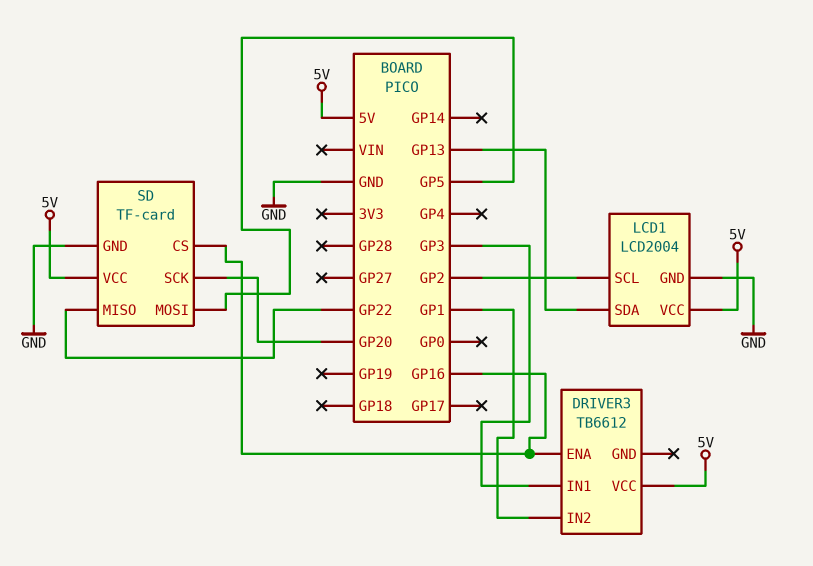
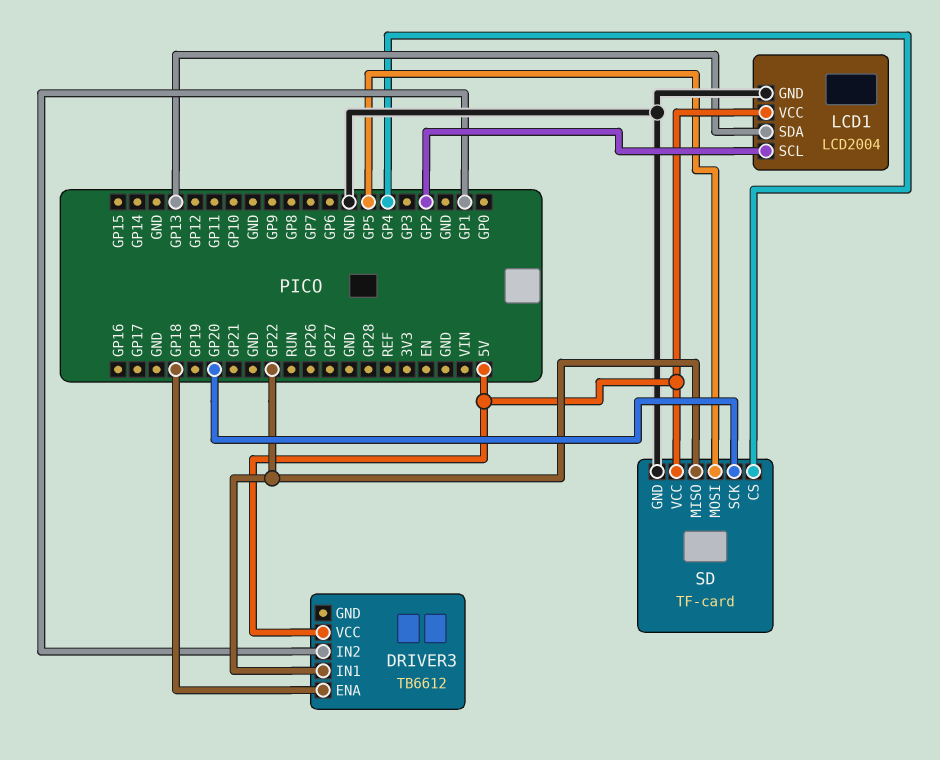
DRIVER3 pin ENA: GP16 -> GP18
DRIVER3 pin IN1: GP3 -> GP22
SD pin CS: GP16 -> GP4

